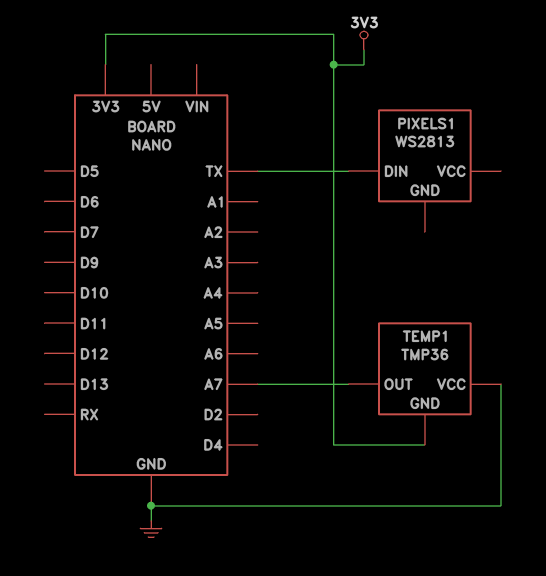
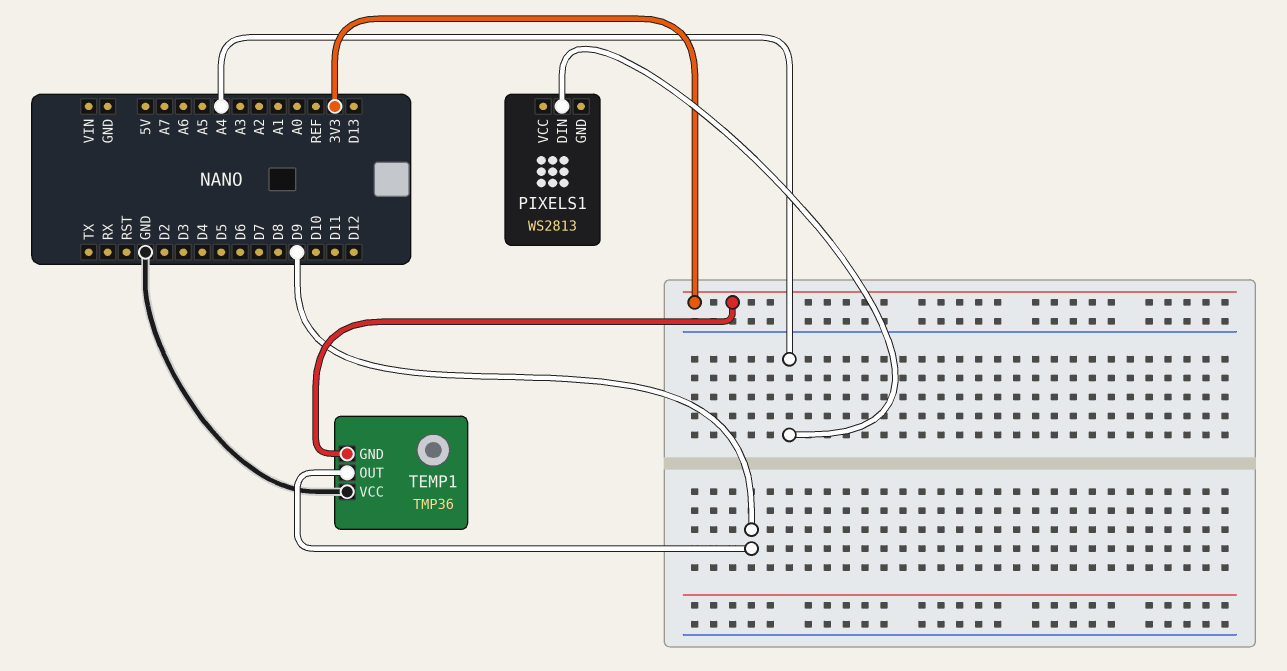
PIXELS1 pin DIN: TX -> A4
TEMP1 pin OUT: A7 -> D9

